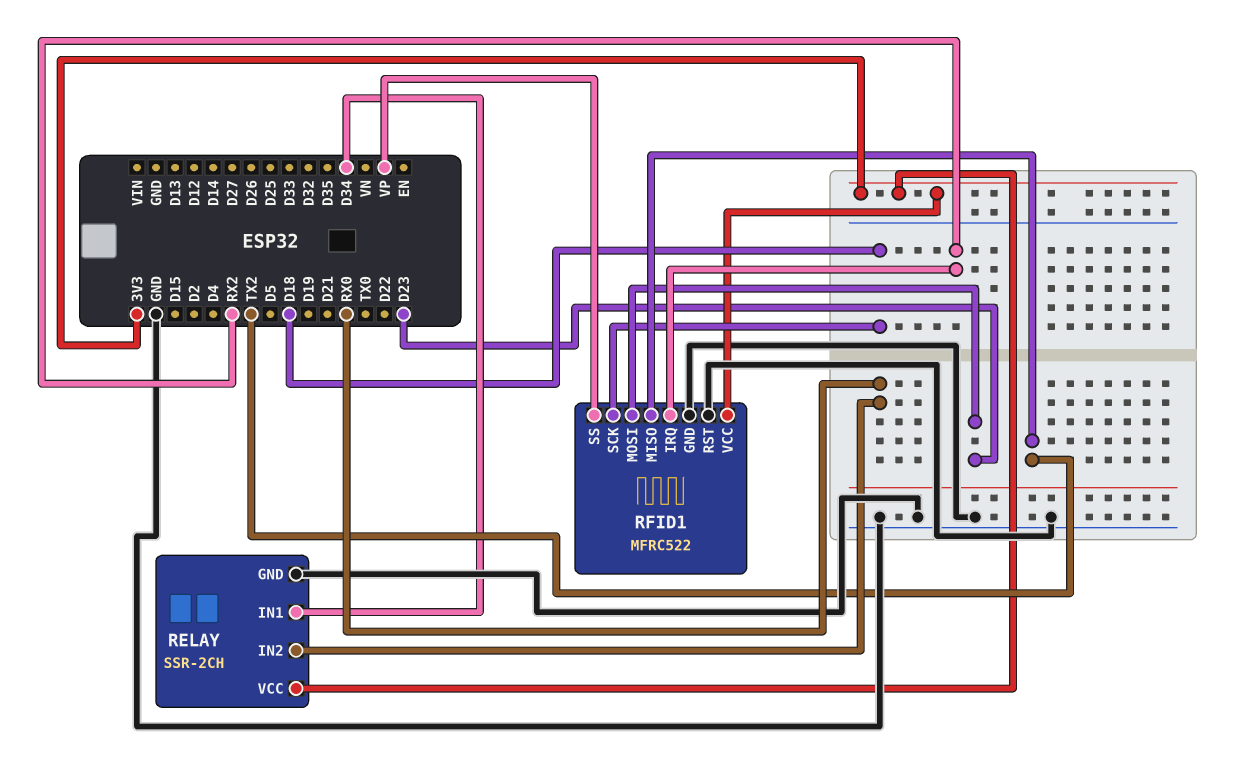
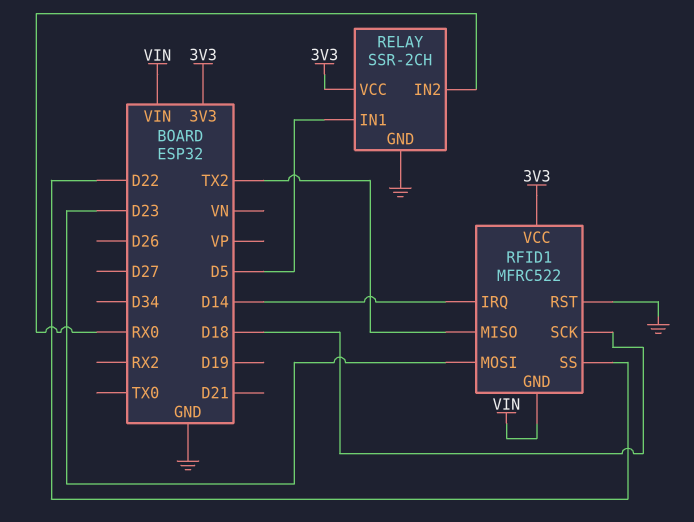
RELAY pin IN1: D34 -> D5
RFID1 pin GND: GND -> VIN
RFID1 pin IRQ: RX2 -> D14
RFID1 pin SS: VP -> D22

